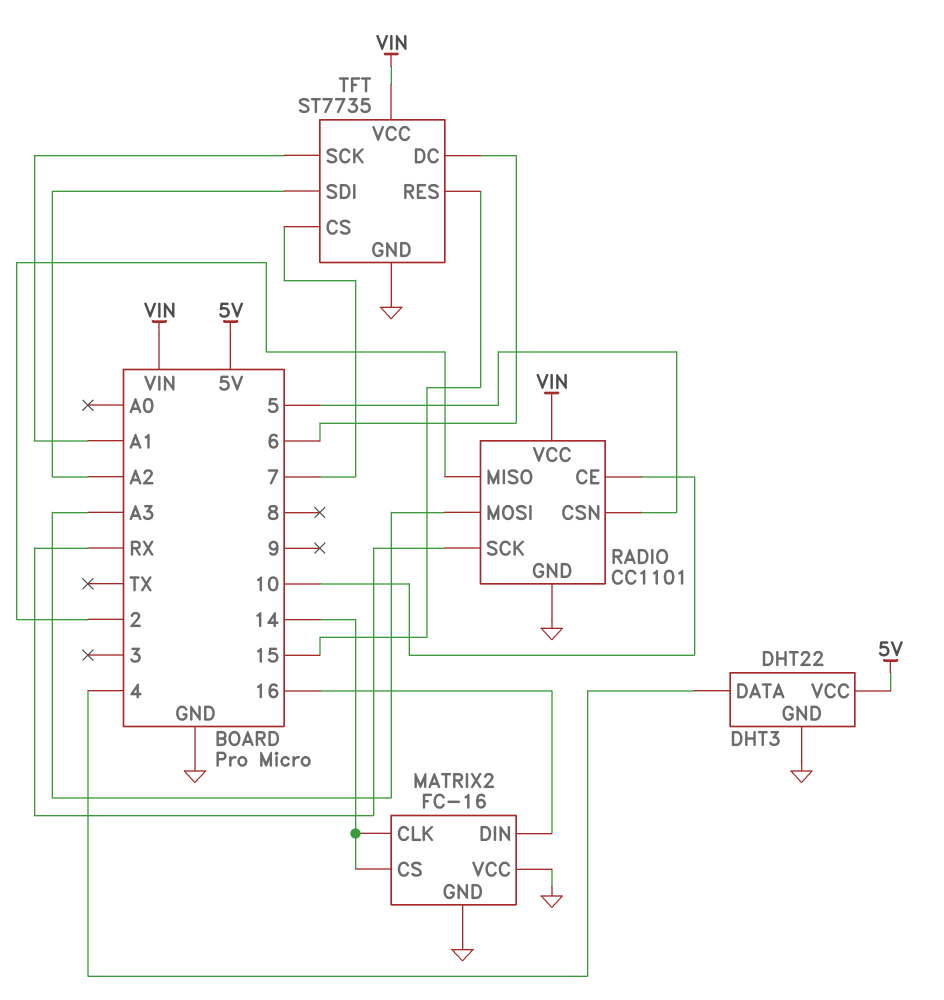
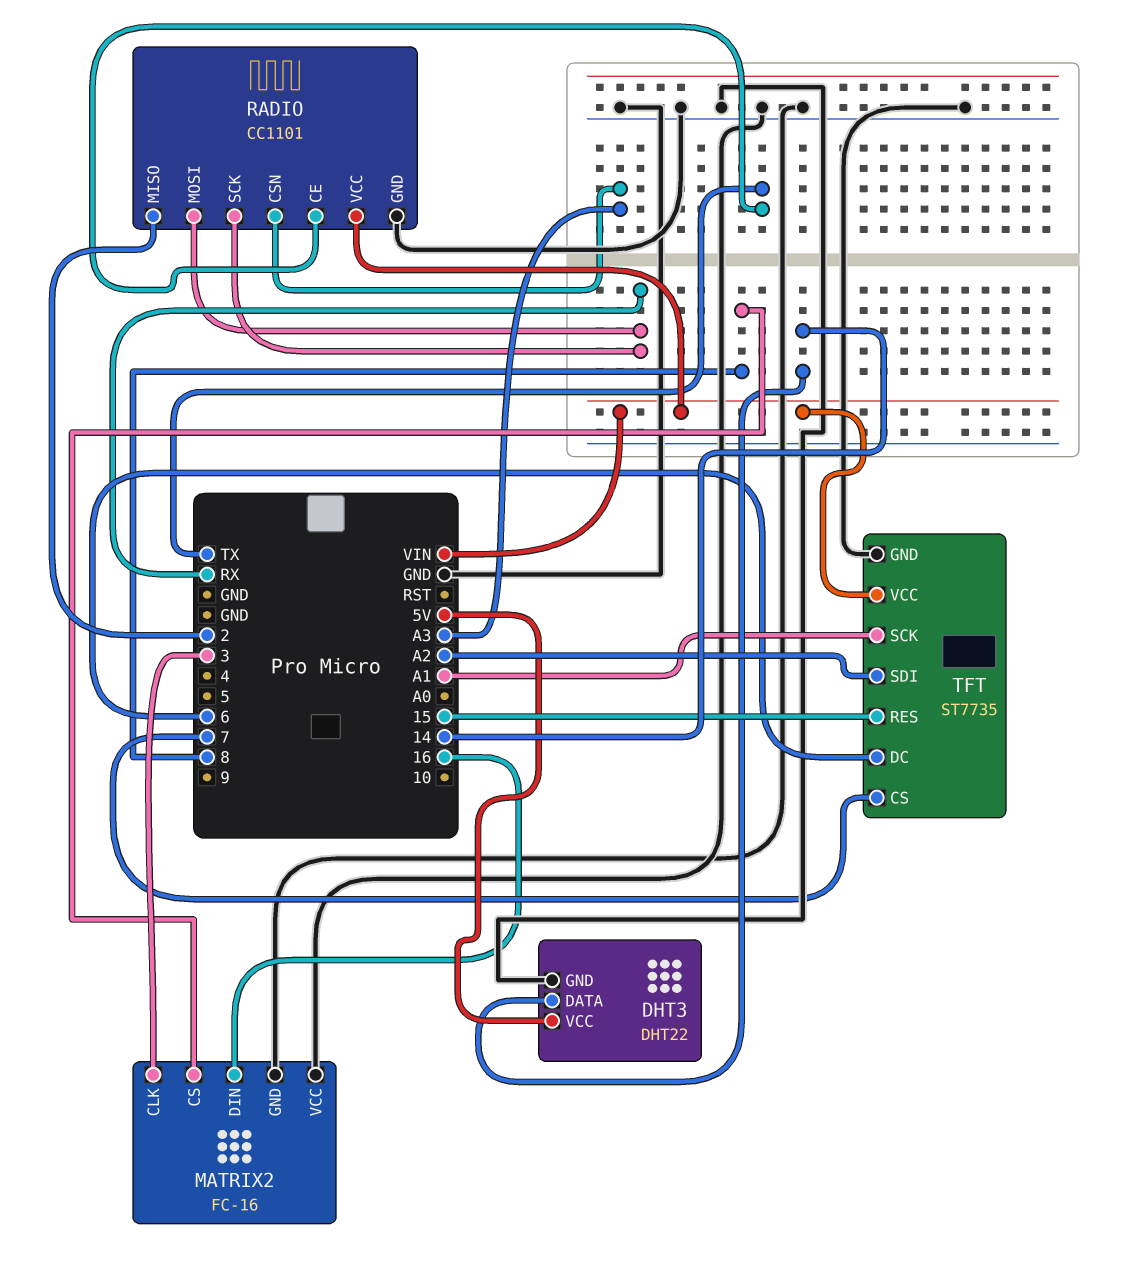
DHT3 pin DATA: 4 -> 14
MATRIX2 pin CLK: 14 -> 3
MATRIX2 pin CS: 14 -> 8
RADIO pin CE: 10 -> TX
RADIO pin CSN: 5 -> A3
RADIO pin MOSI: A3 -> RX

